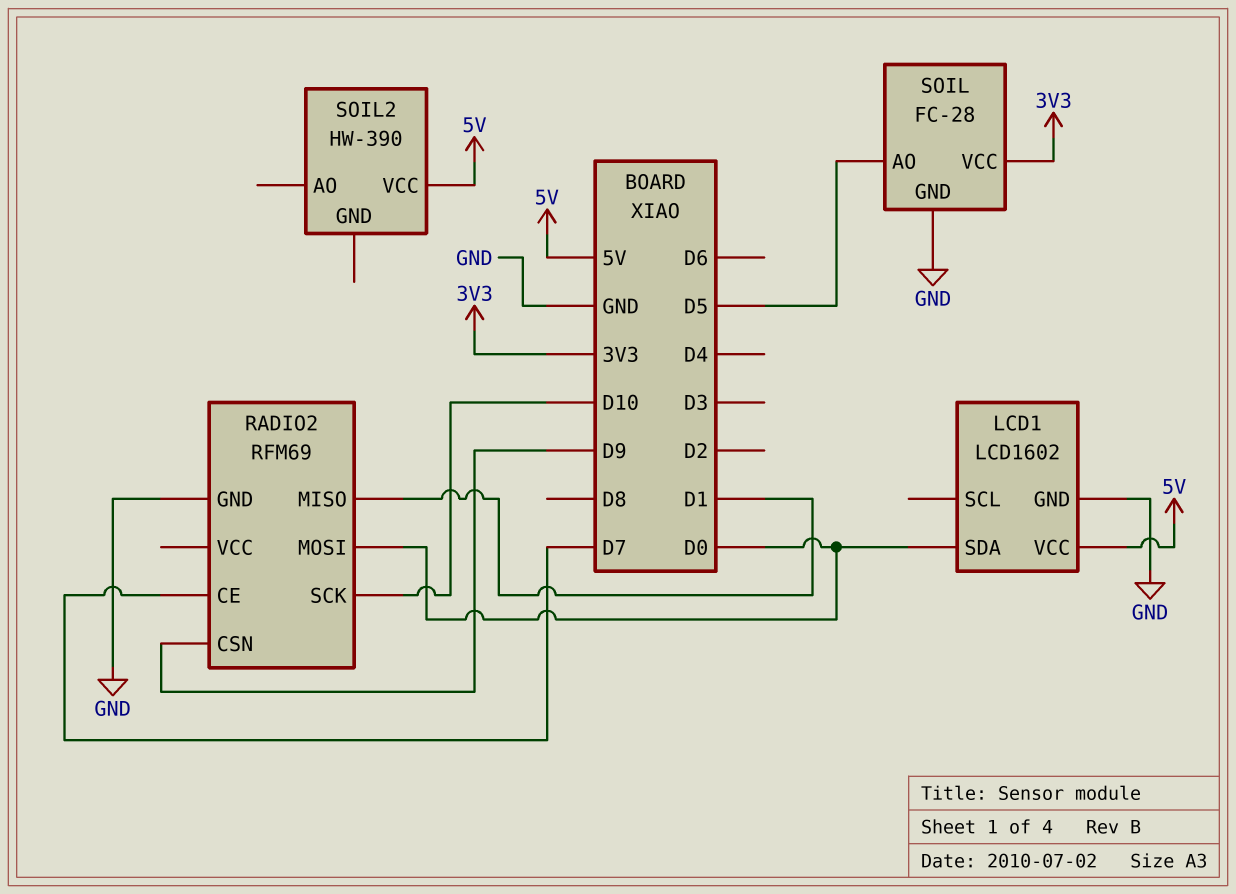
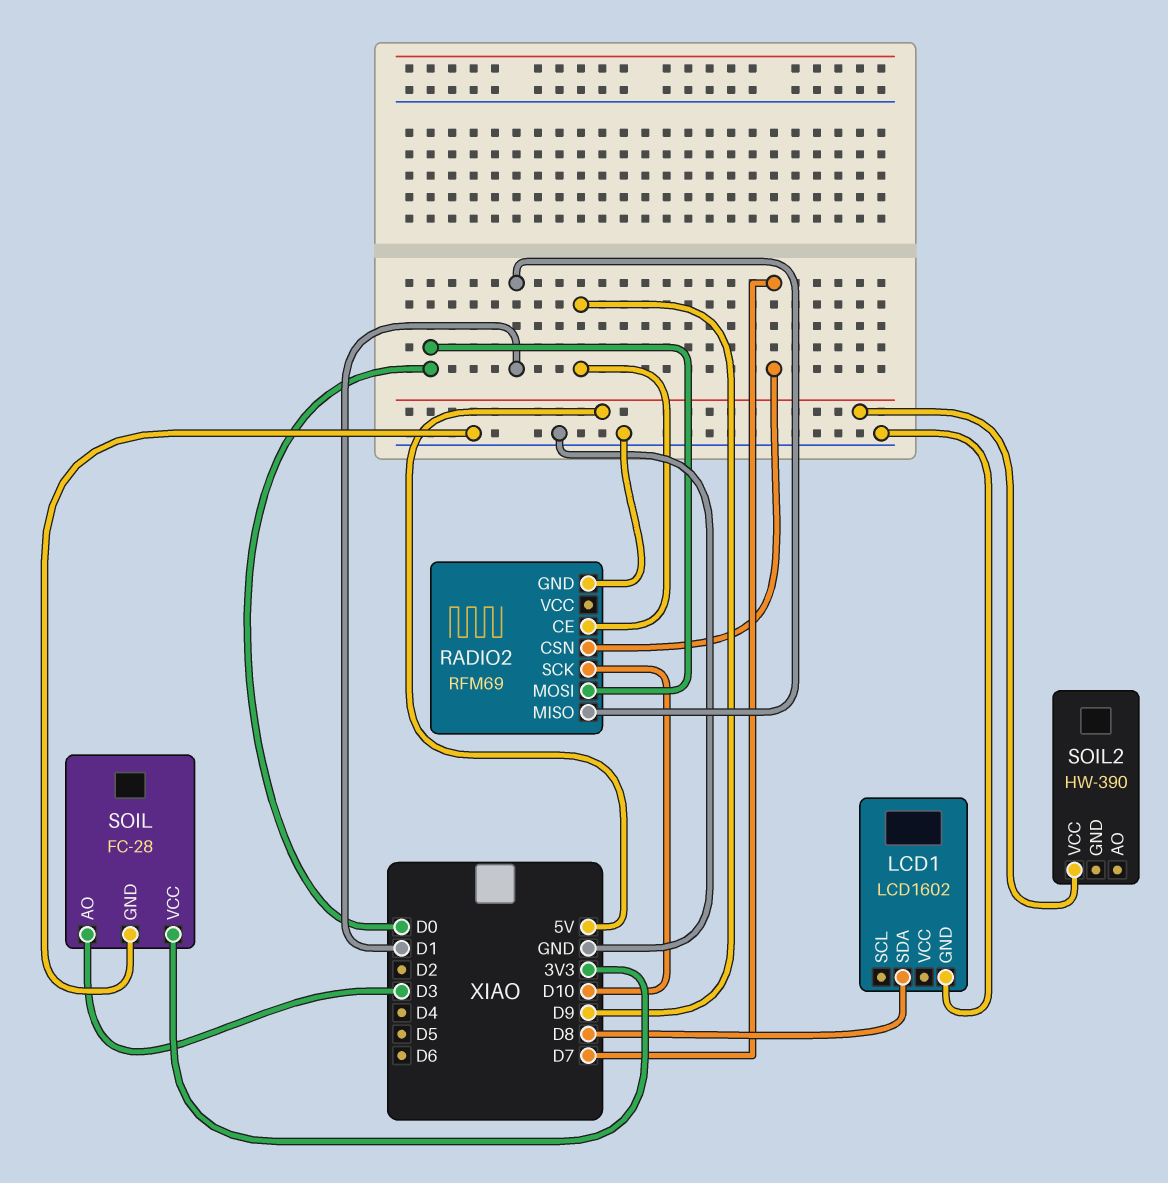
LCD1 pin SDA: D0 -> D8
LCD1 pin VCC: 5V -> none
RADIO2 pin CE: D7 -> D9
RADIO2 pin CSN: D9 -> D7
SOIL pin AO: D5 -> D3

